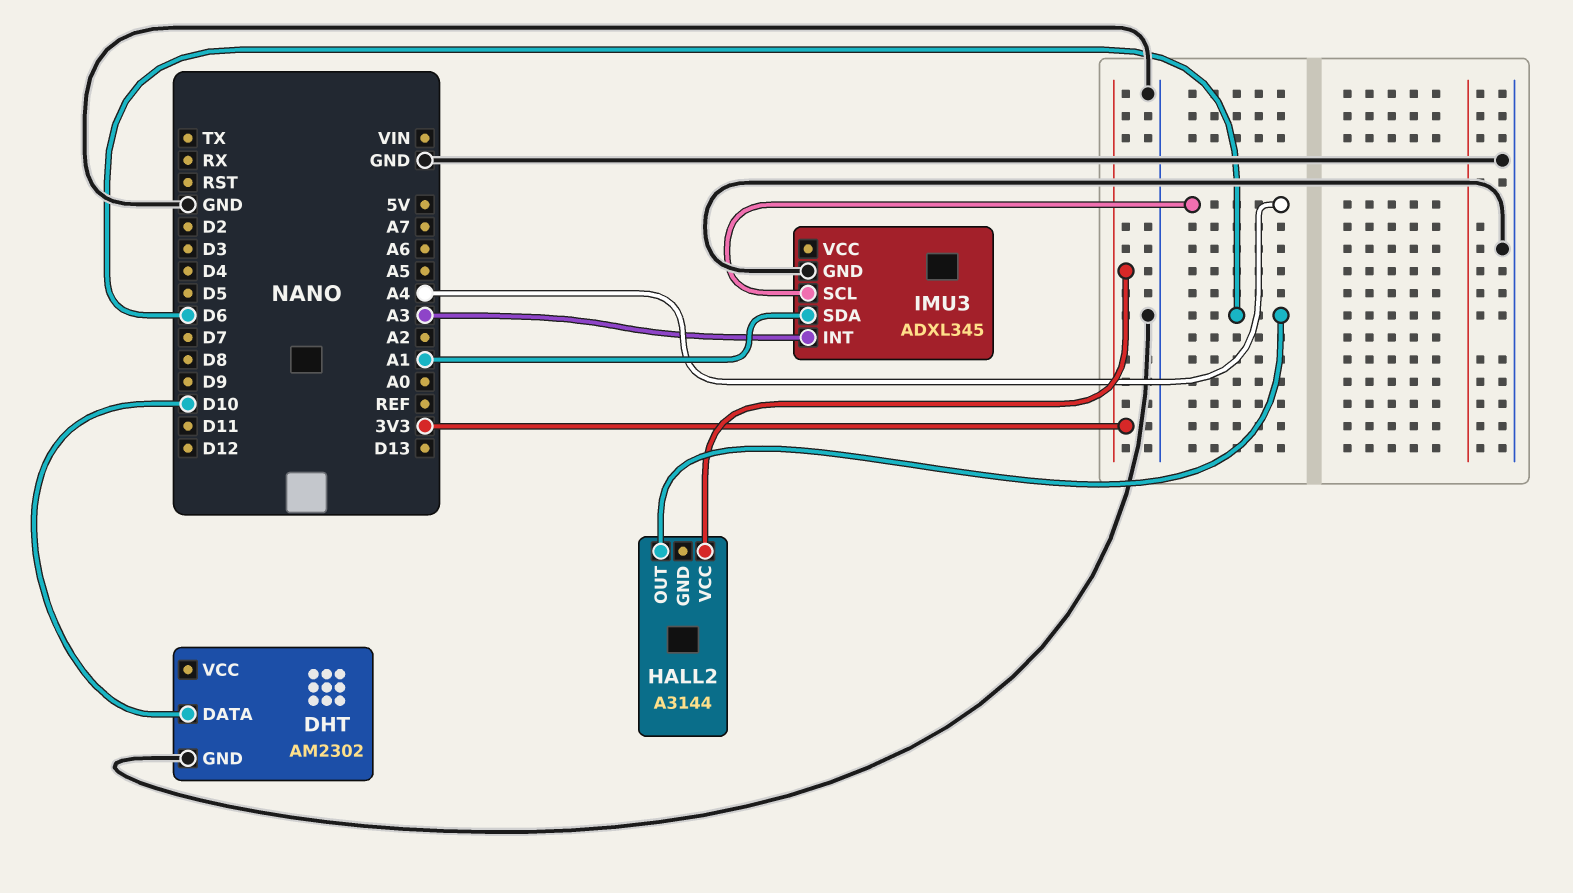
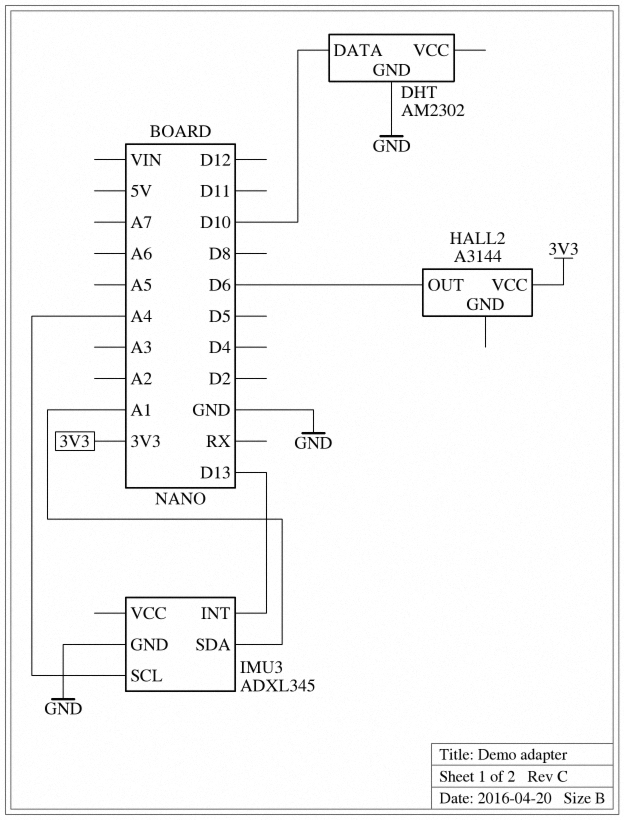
IMU3 pin INT: A3 -> D13

